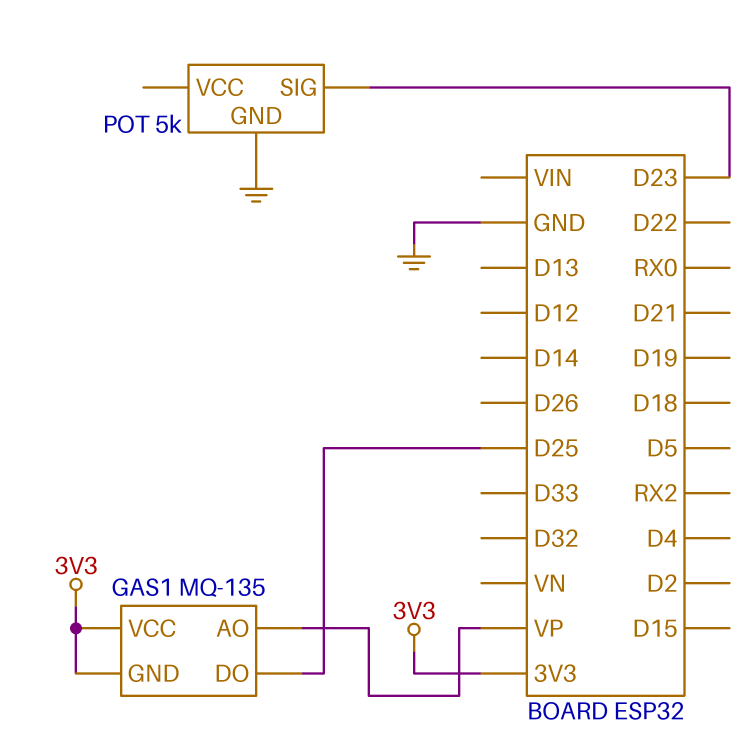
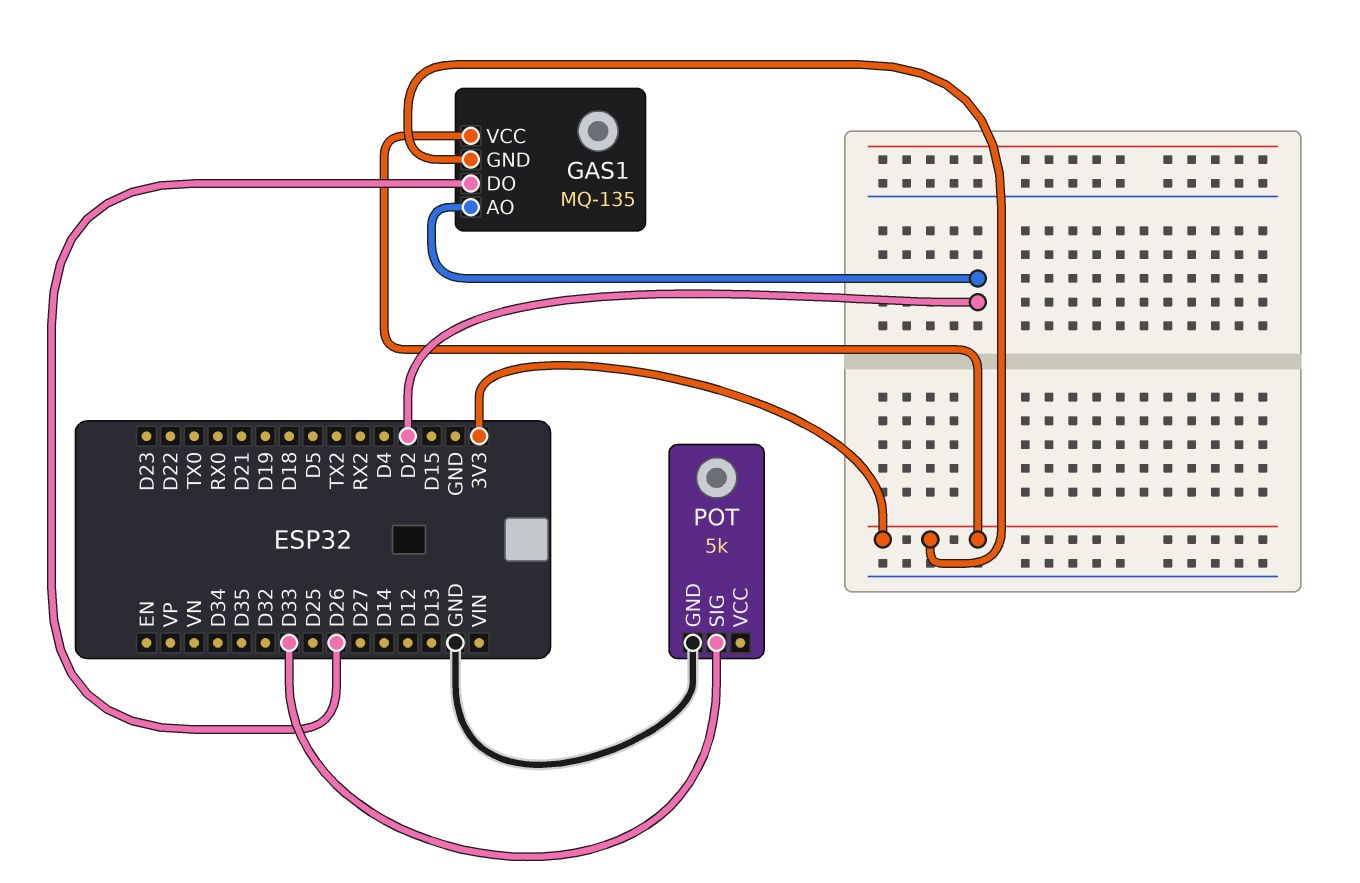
GAS1 pin AO: VP -> D2
GAS1 pin DO: D25 -> D26
POT pin SIG: D23 -> D33

